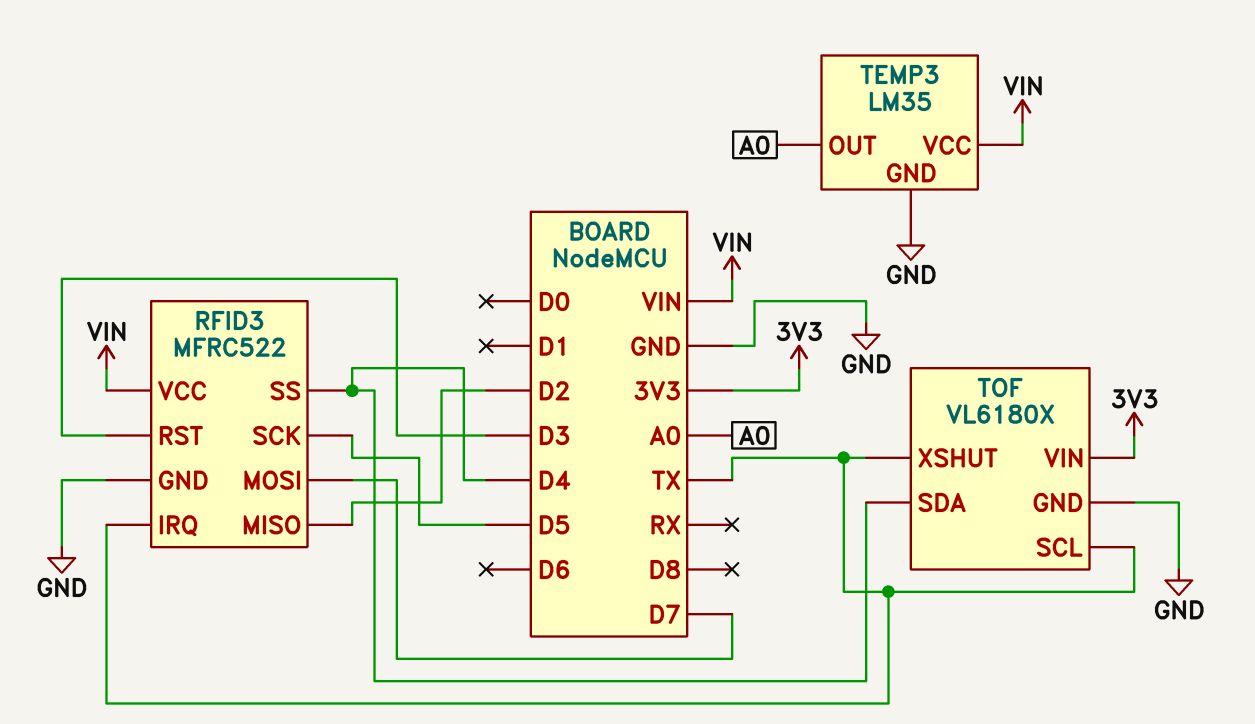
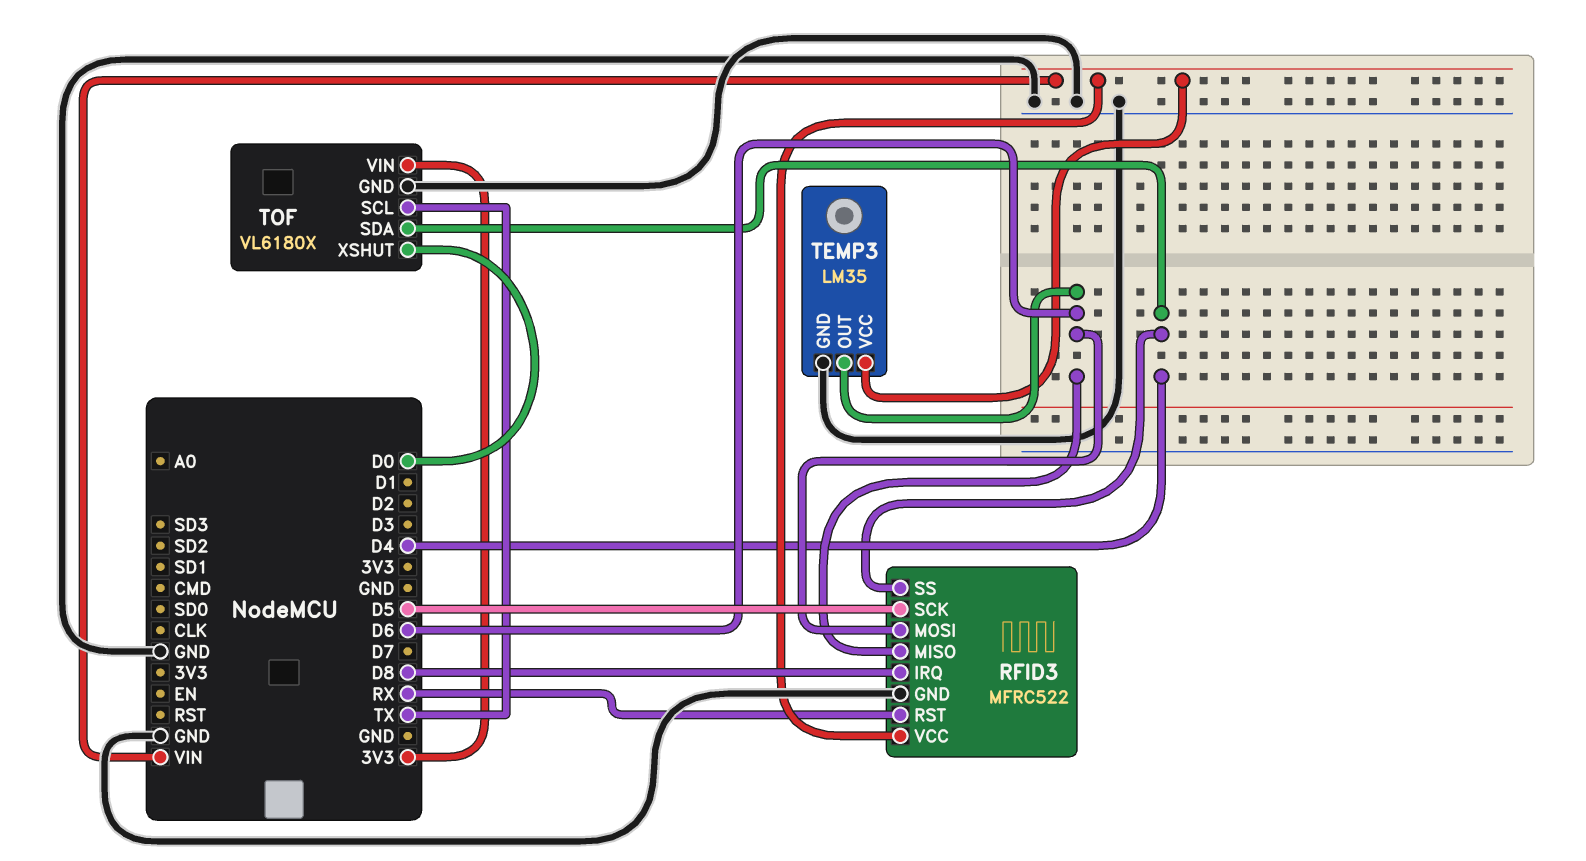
RFID3 pin IRQ: TX -> D8
RFID3 pin MISO: D2 -> D6
RFID3 pin MOSI: D7 -> D6
RFID3 pin RST: D3 -> RX
TEMP3 pin OUT: A0 -> D6
TOF pin XSHUT: TX -> D0

